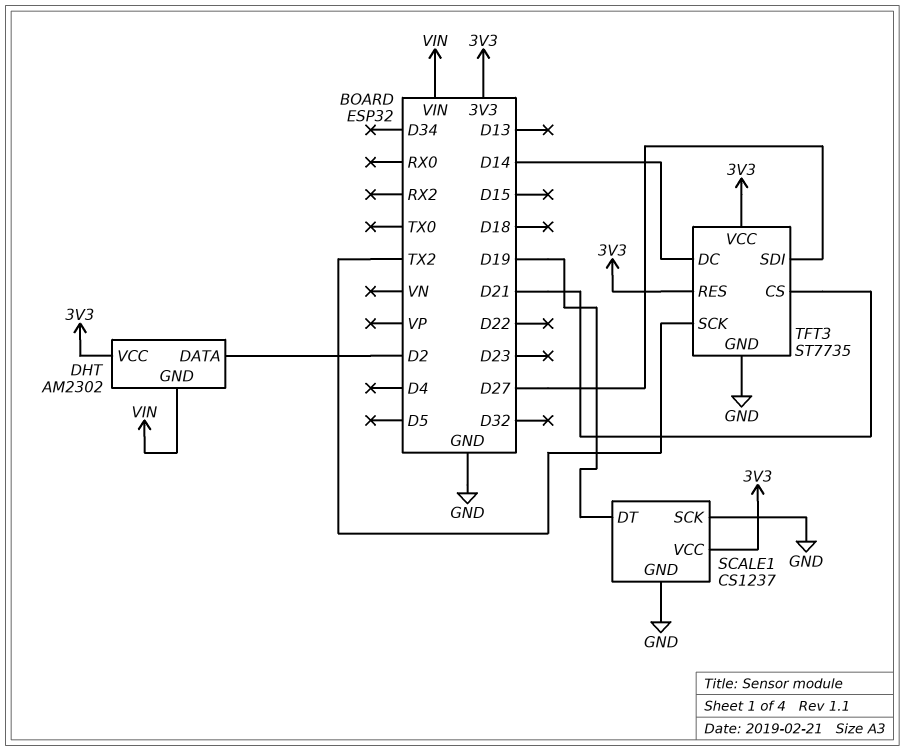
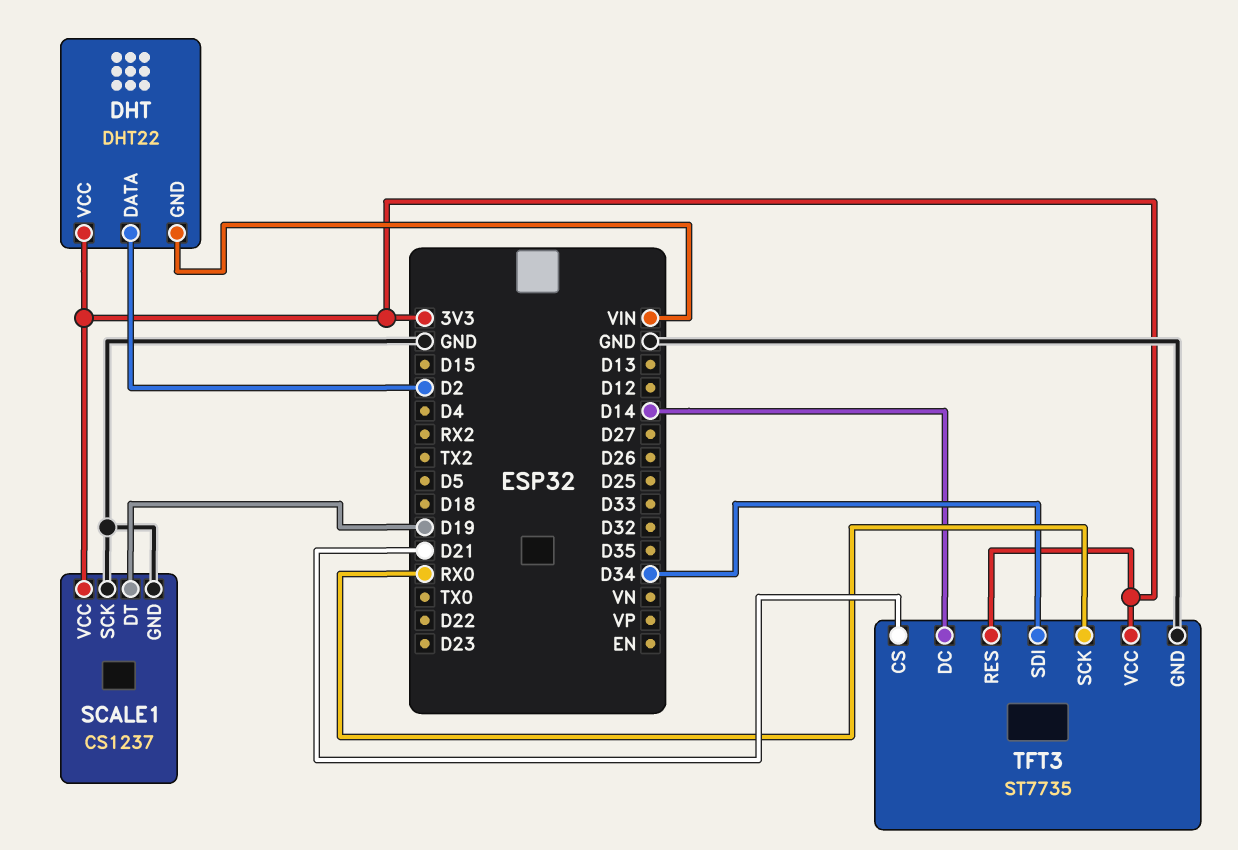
DHT: AM2302 -> DHT22
TFT3 pin SCK: TX2 -> RX0
TFT3 pin SDI: D27 -> D34

